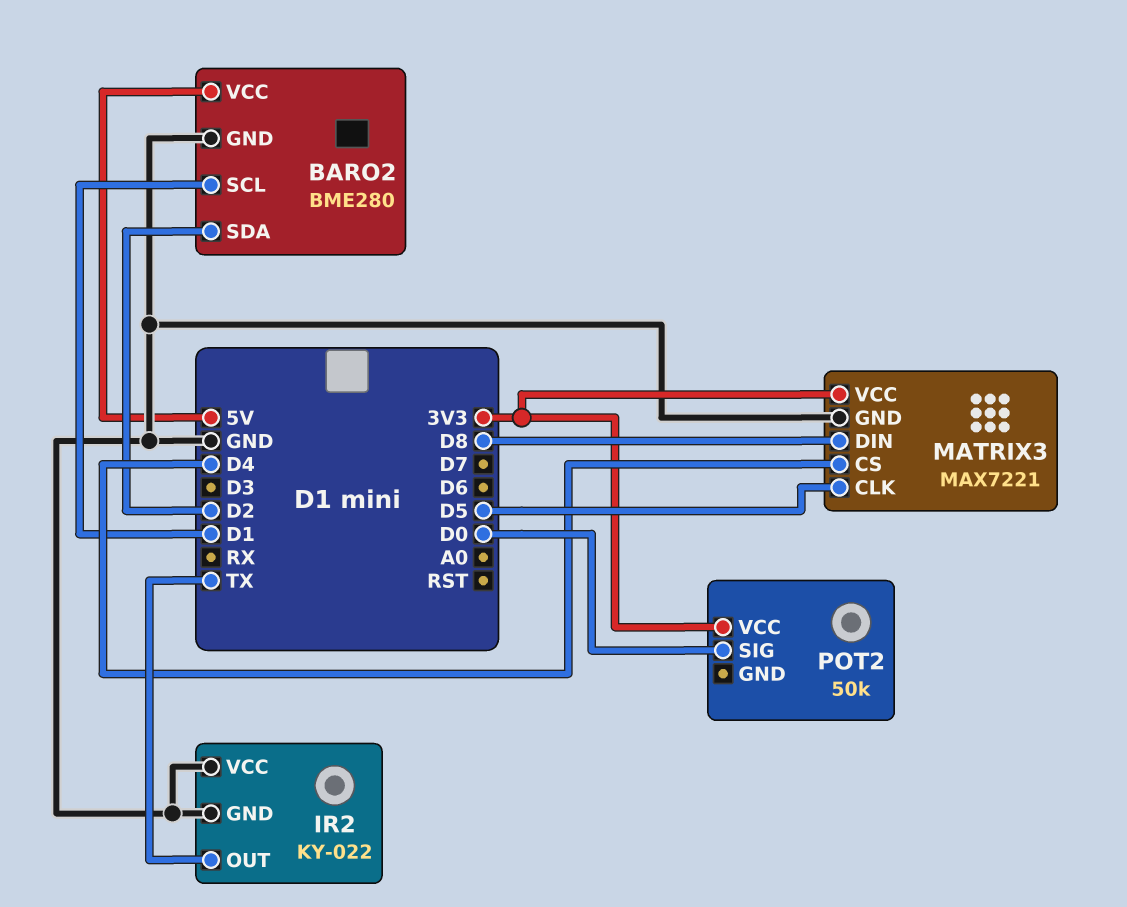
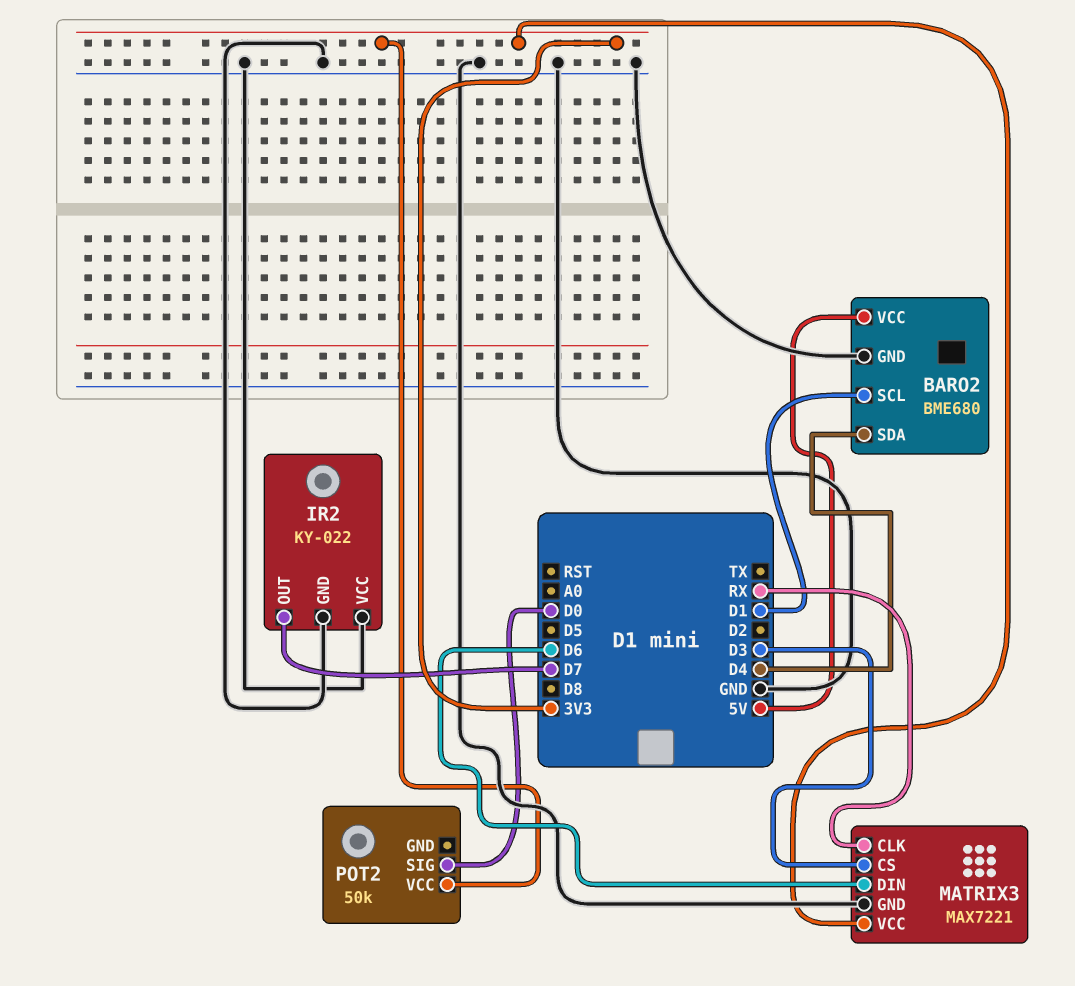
BARO2: BME280 -> BME680
BARO2 pin SDA: D2 -> D4
IR2 pin OUT: TX -> D7
MATRIX3 pin CLK: D5 -> RX
MATRIX3 pin CS: D4 -> D3
MATRIX3 pin DIN: D8 -> D6

